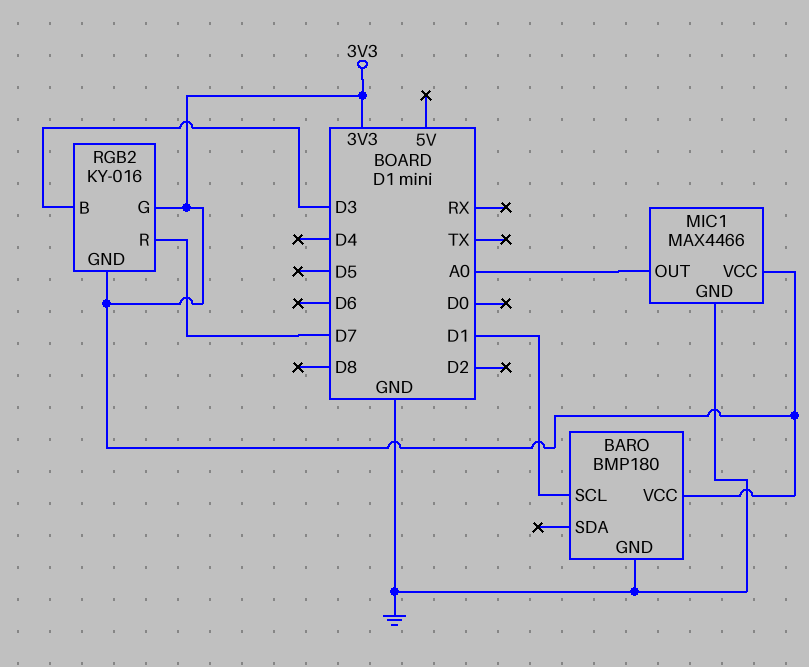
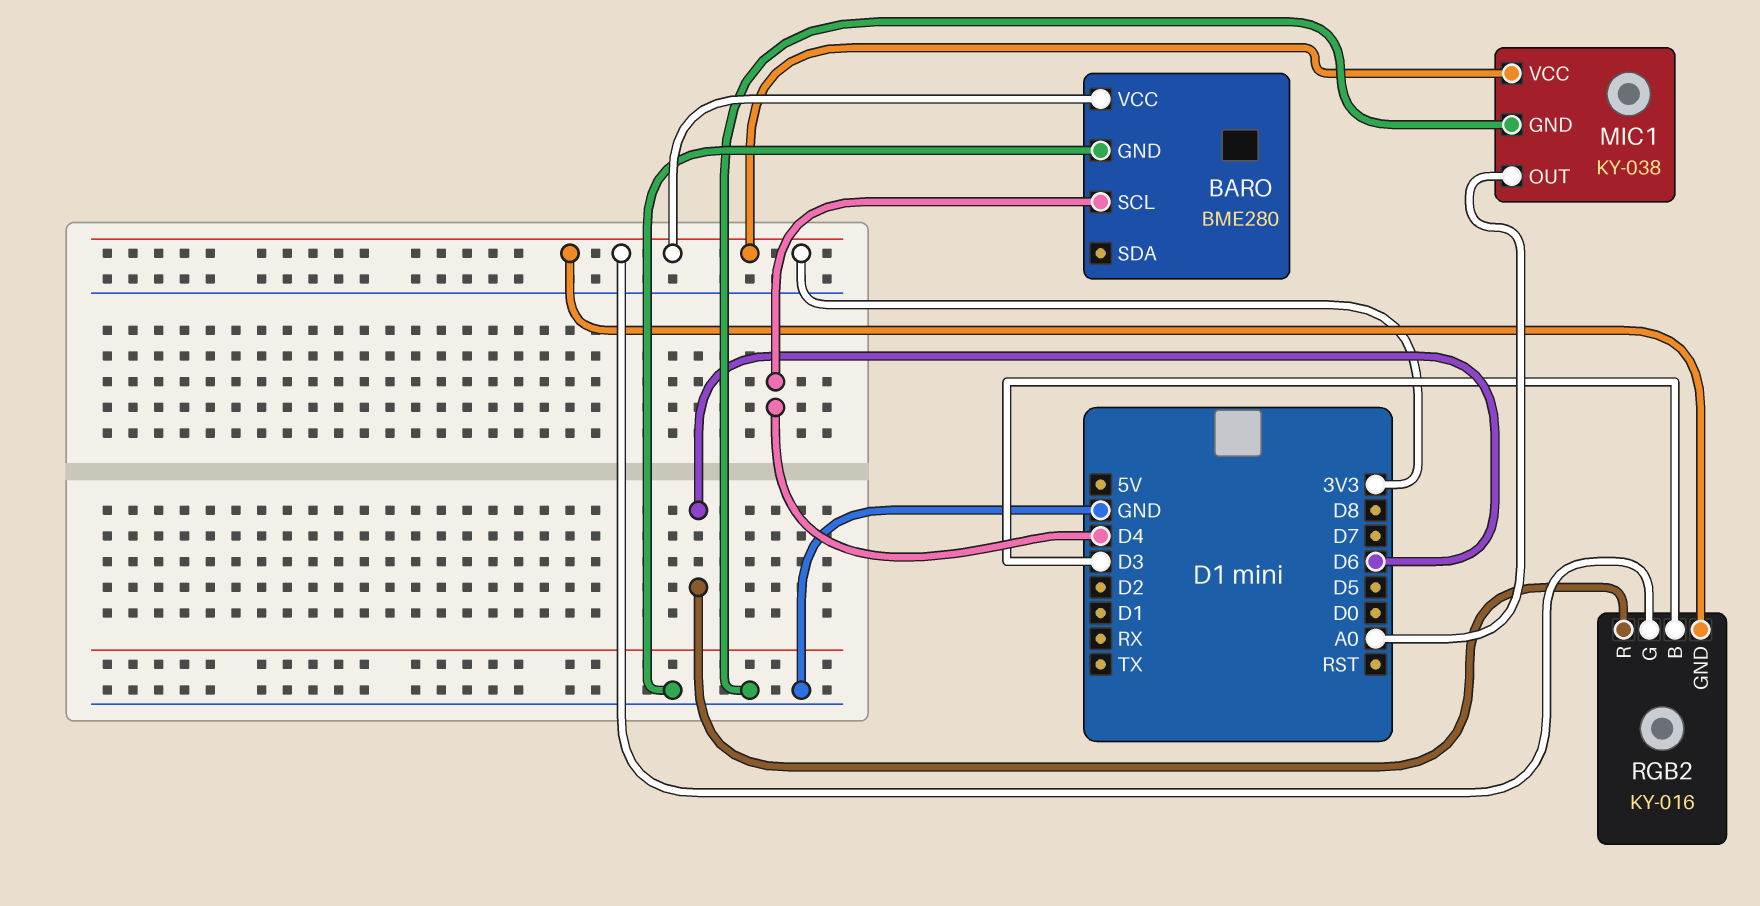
BARO: BMP180 -> BME280
BARO pin SCL: D1 -> D4
MIC1: MAX4466 -> KY-038
RGB2 pin R: D7 -> D6

